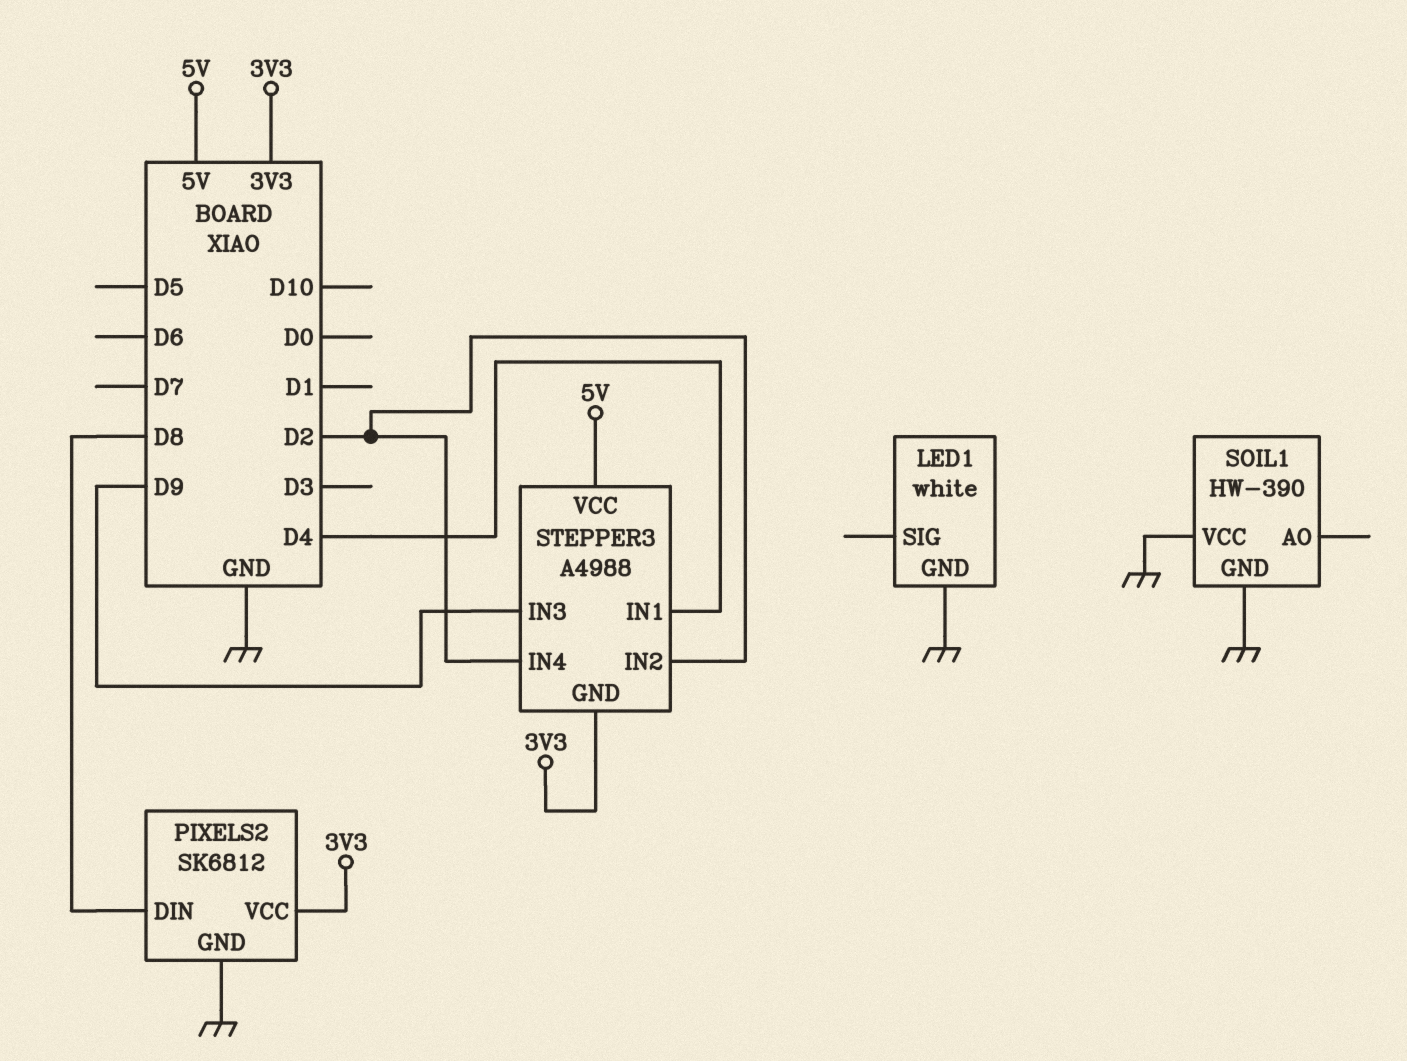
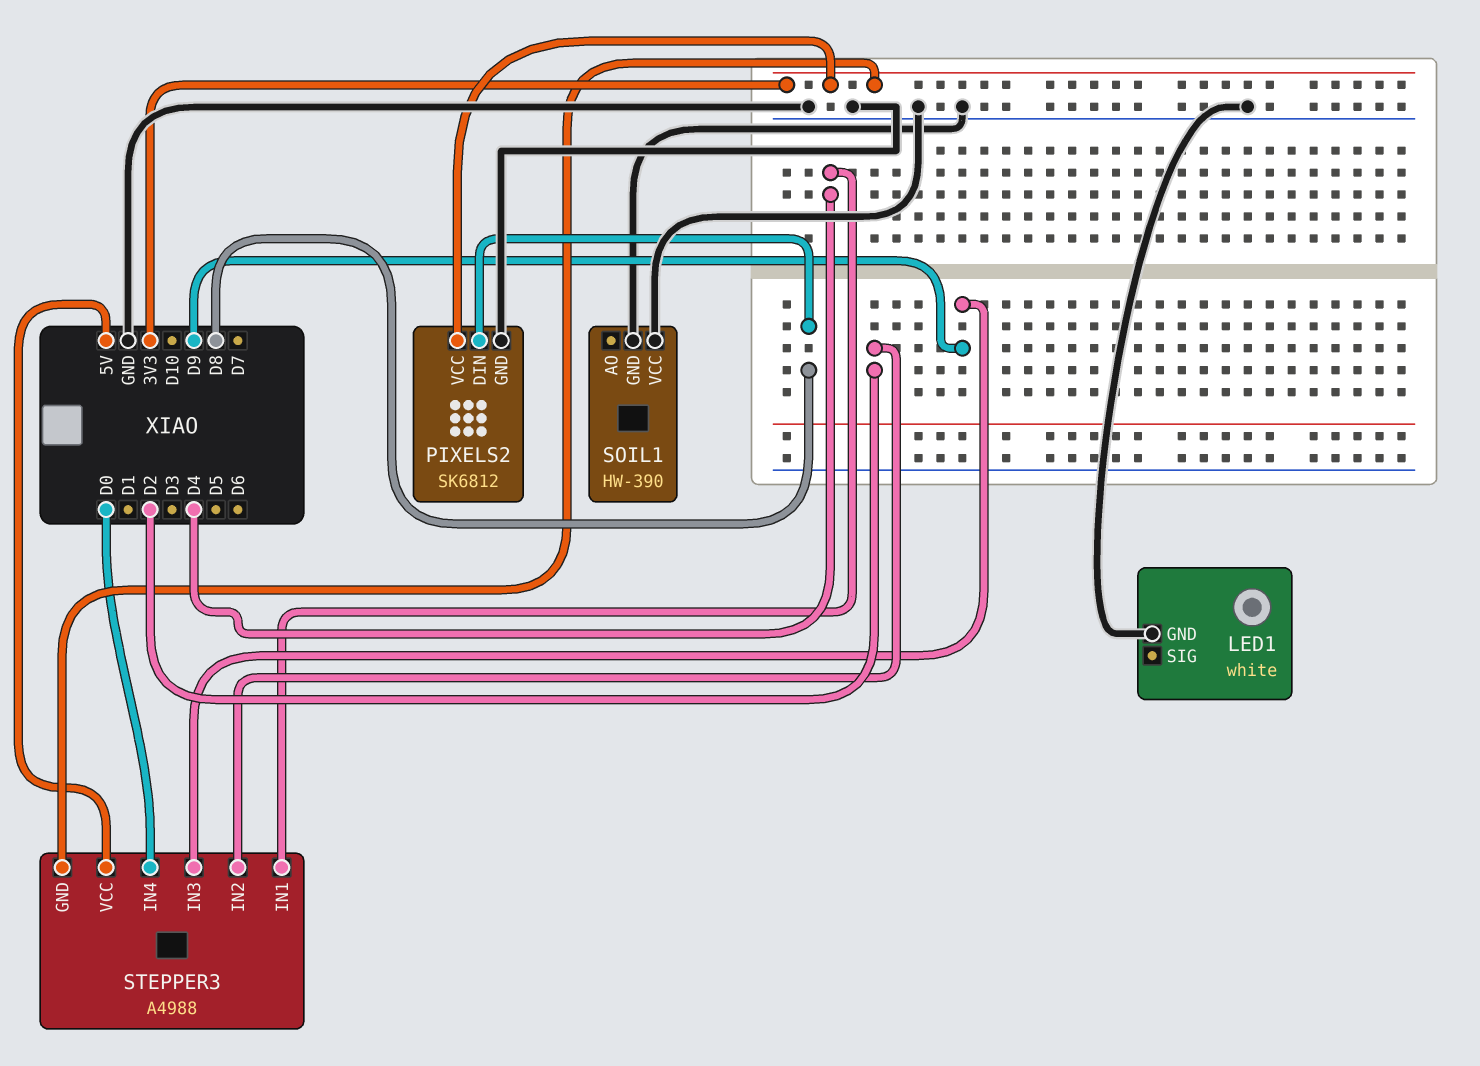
STEPPER3 pin IN4: D2 -> D0

